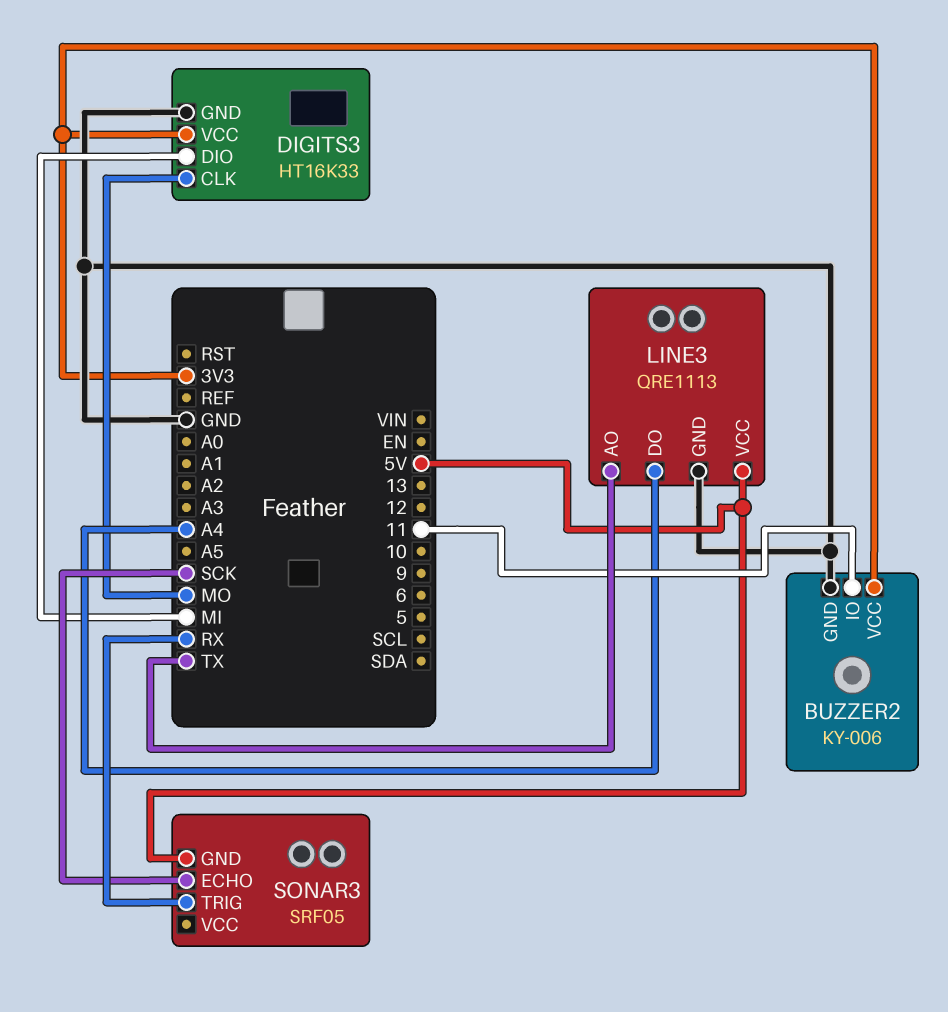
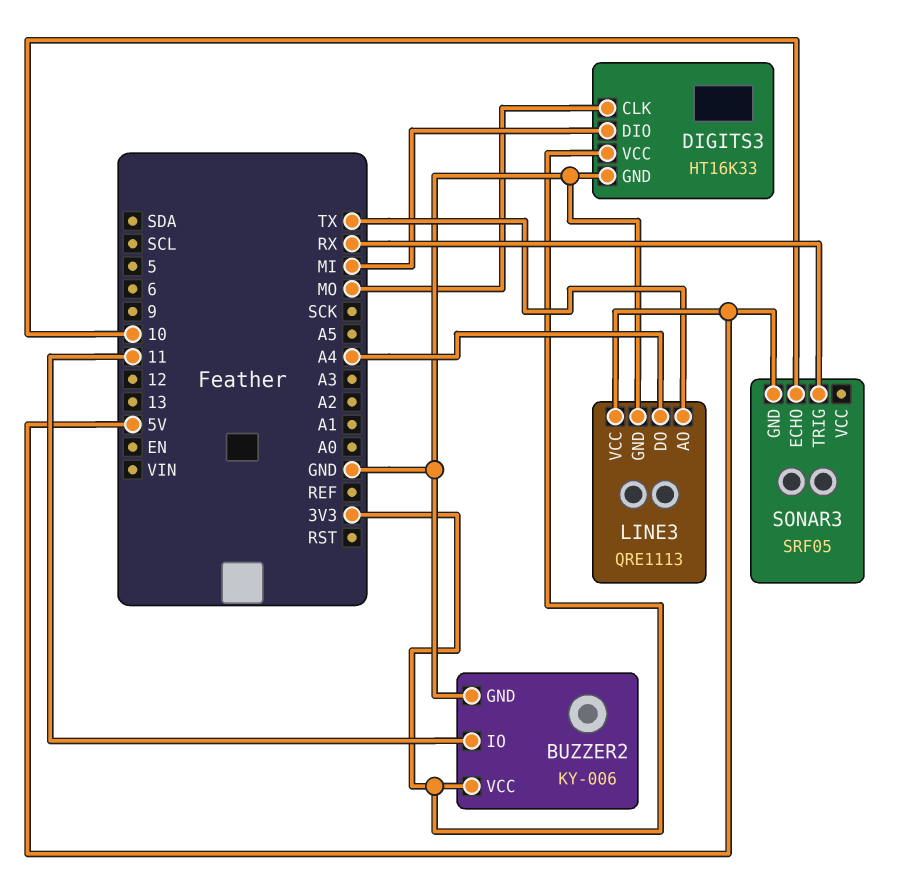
SONAR3 pin ECHO: SCK -> 10

